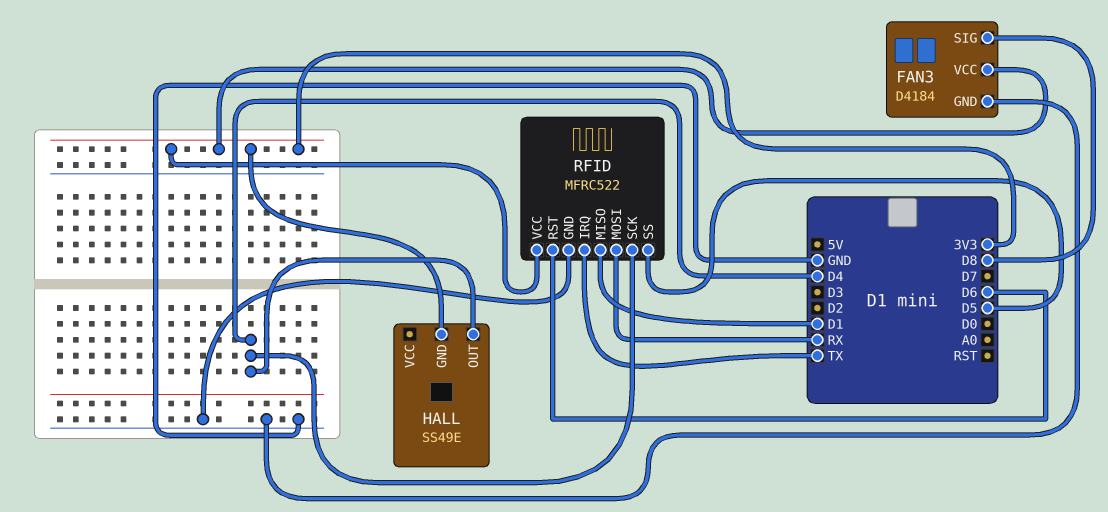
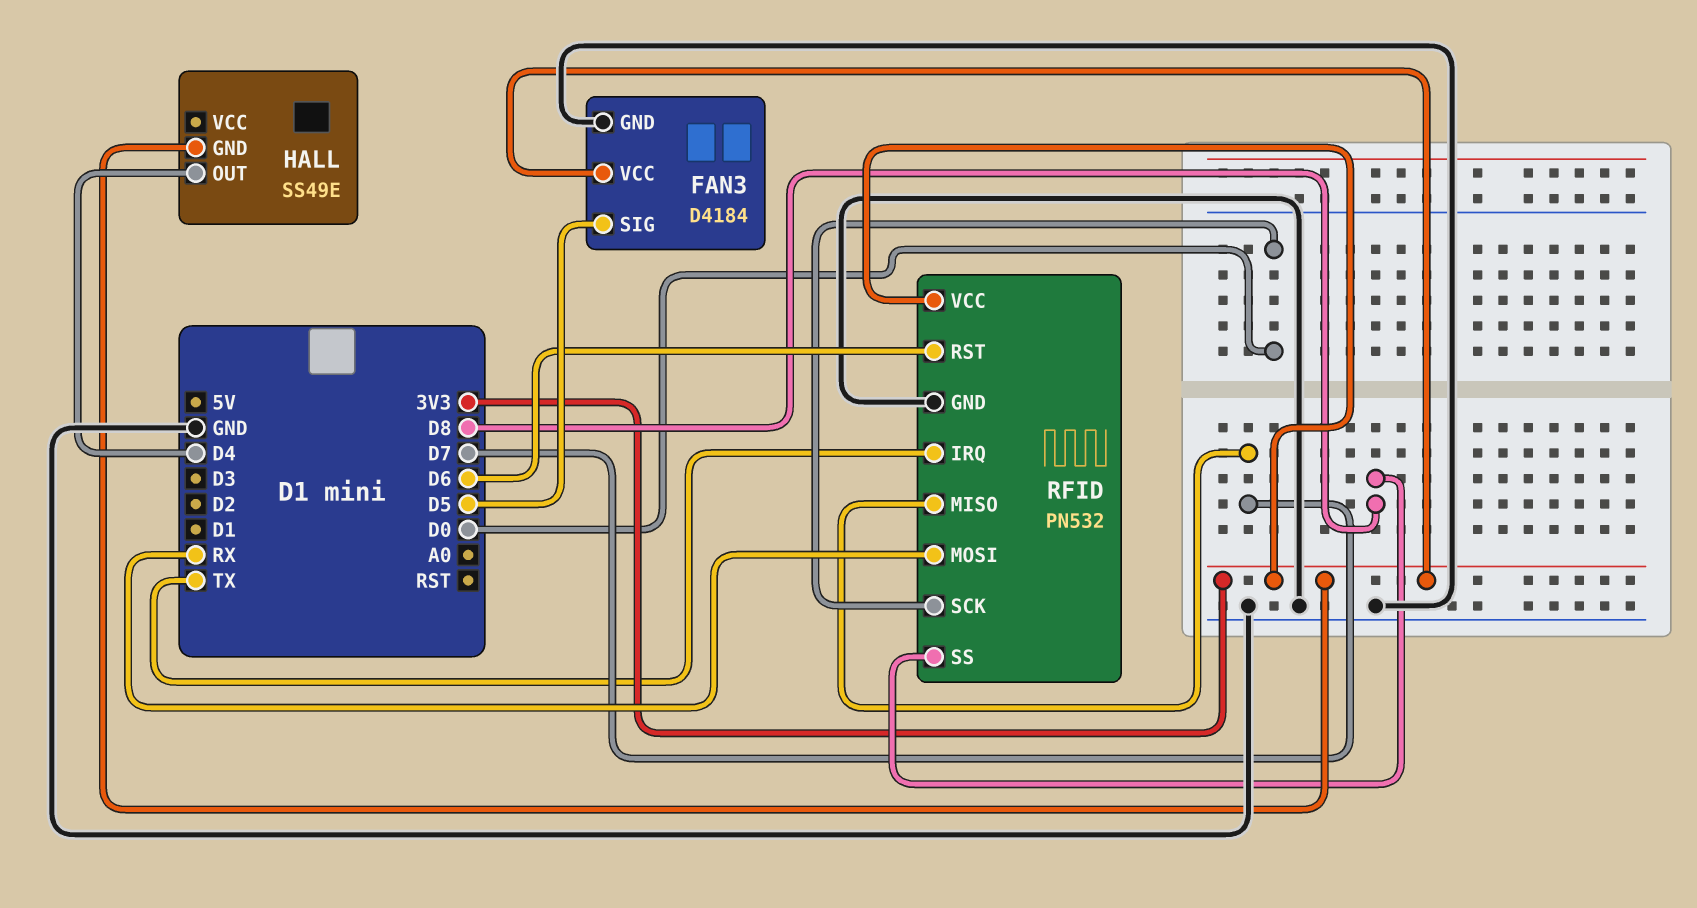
FAN3 pin SIG: D8 -> D5
RFID: MFRC522 -> PN532
RFID pin MISO: D1 -> D7
RFID pin SCK: D4 -> D0
RFID pin SS: D5 -> D8

